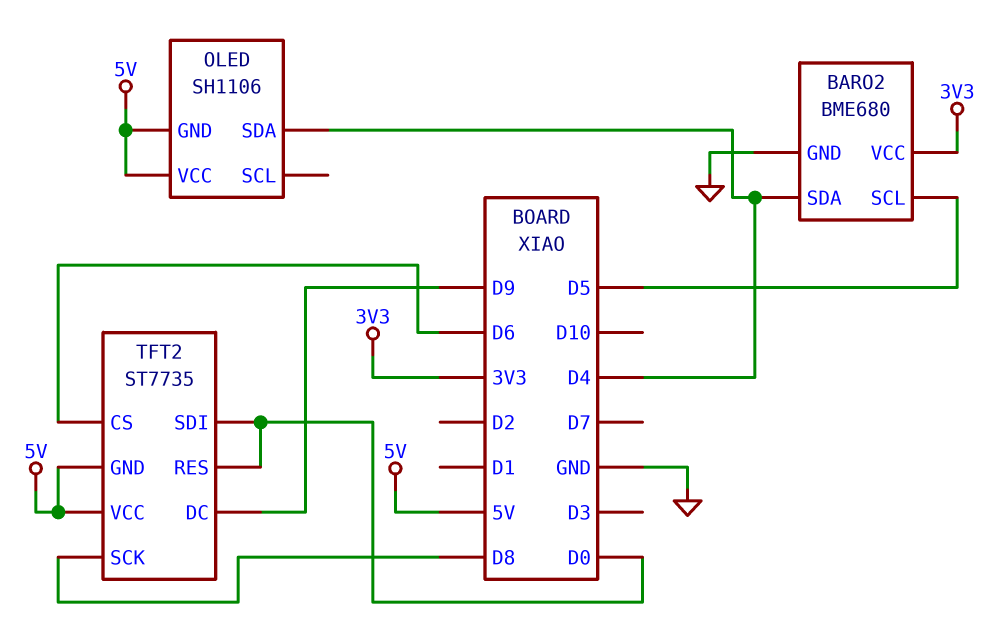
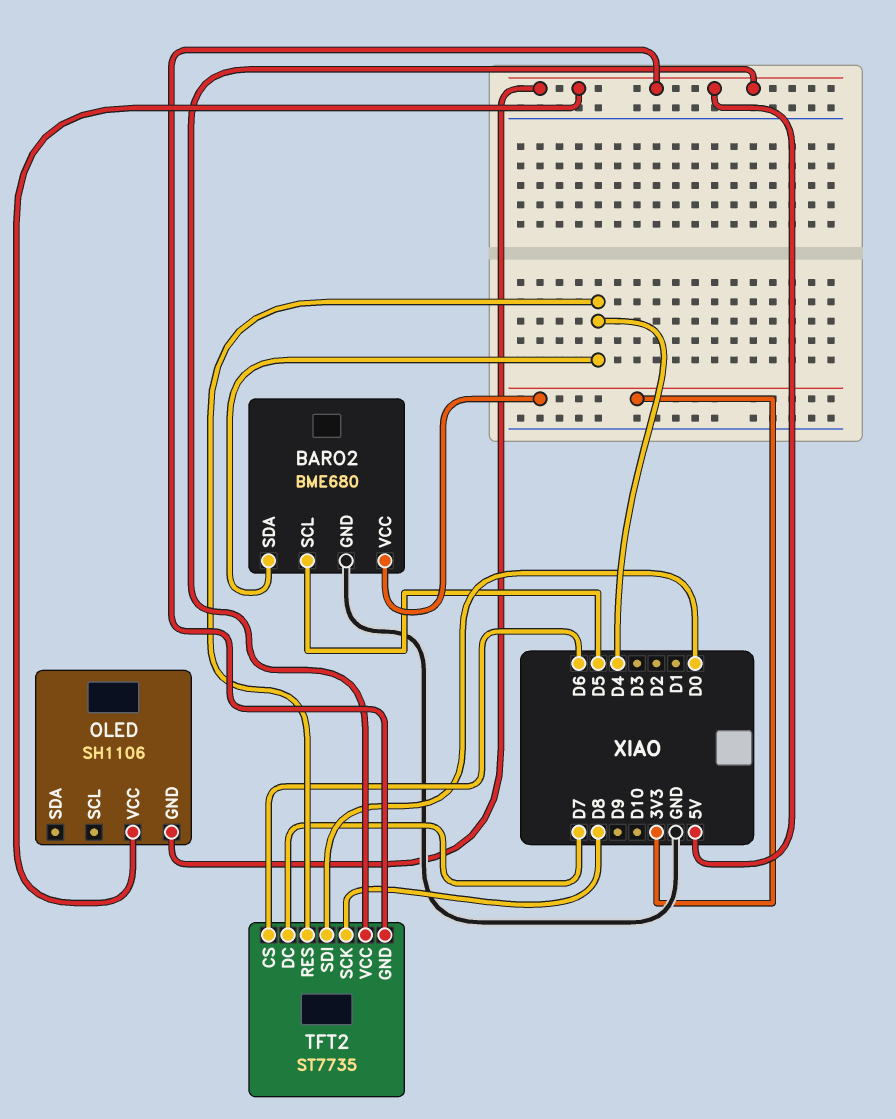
OLED pin SDA: D4 -> none
TFT2 pin DC: D9 -> D7
TFT2 pin RES: D0 -> D4

